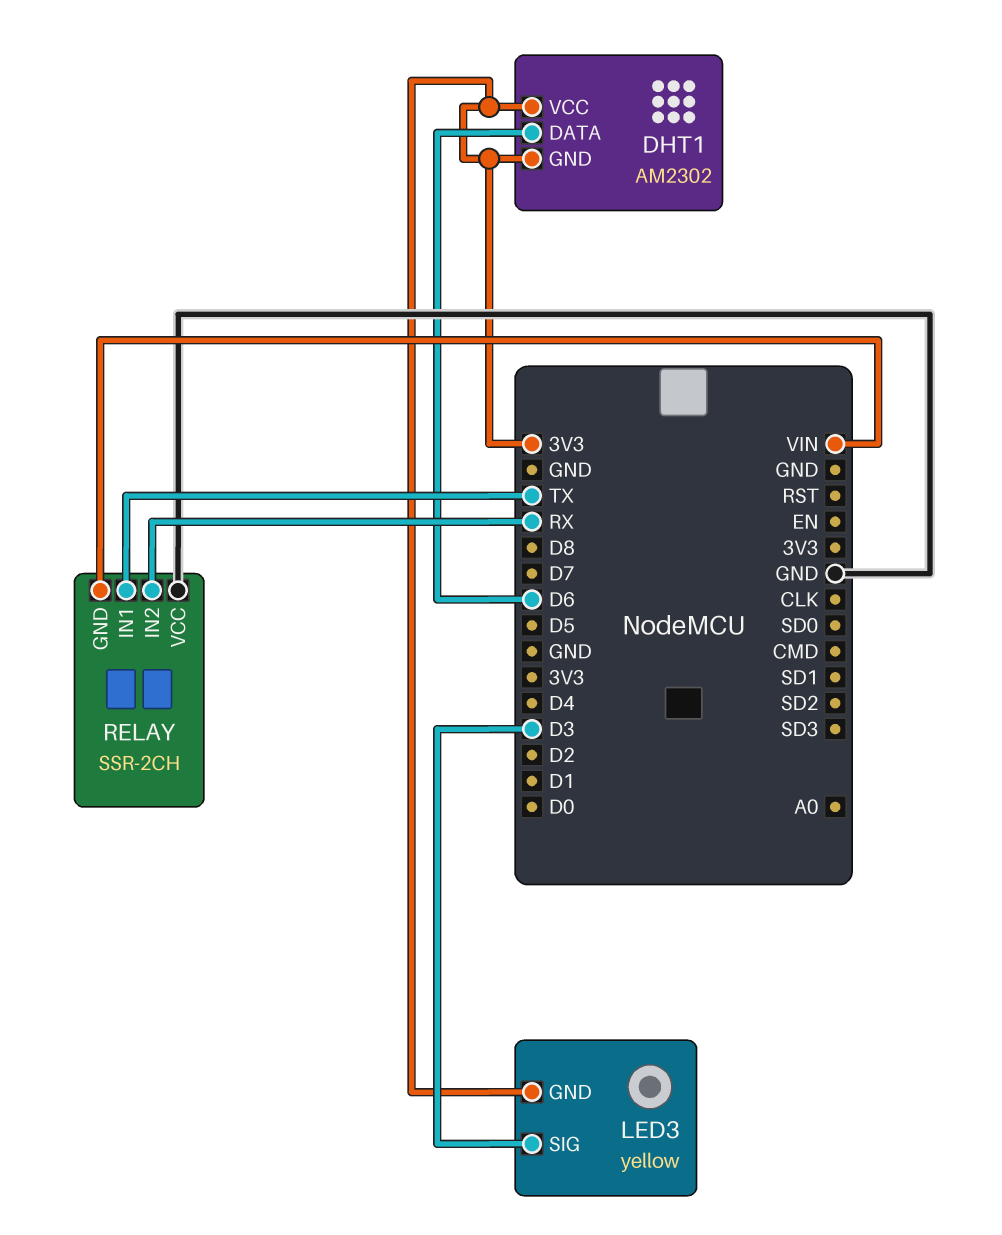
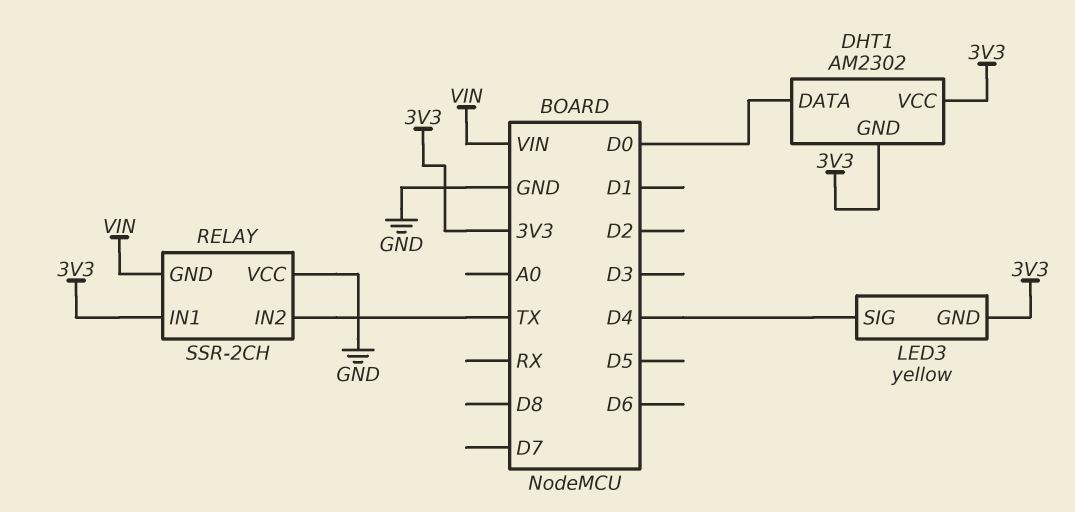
DHT1 pin DATA: D6 -> D0
LED3 pin SIG: D3 -> D4
RELAY pin IN1: TX -> 3V3
RELAY pin IN2: RX -> TX

